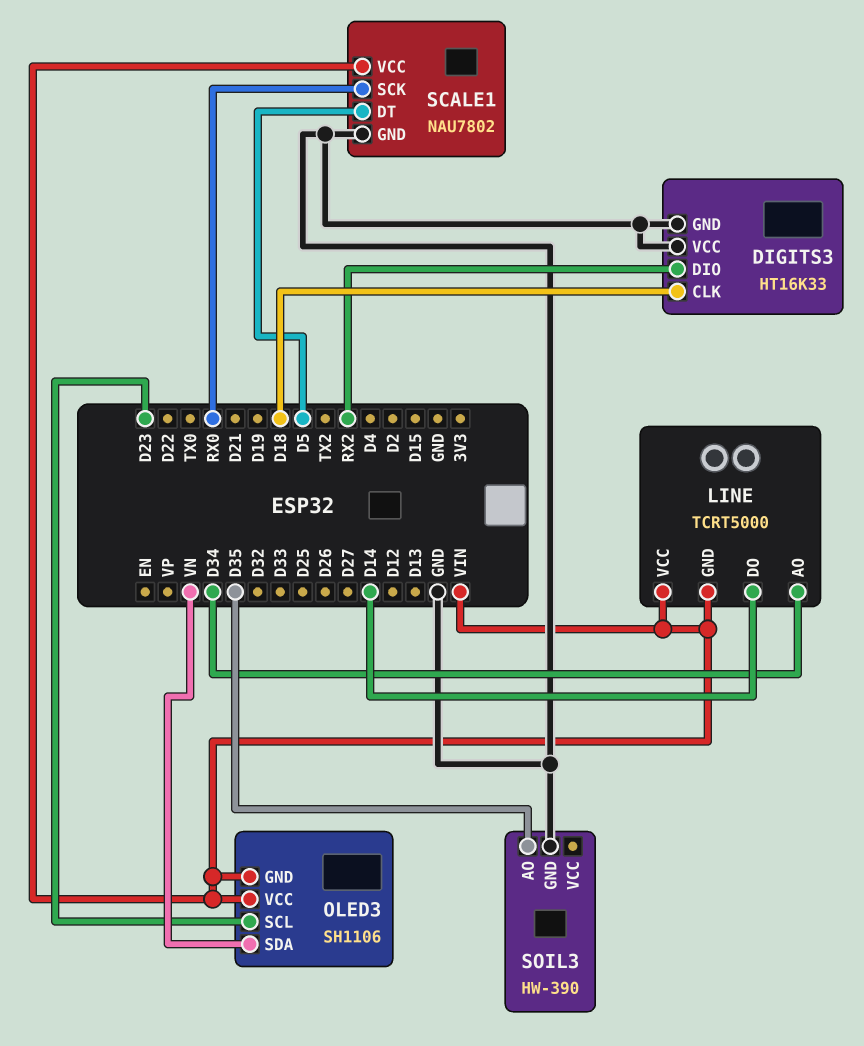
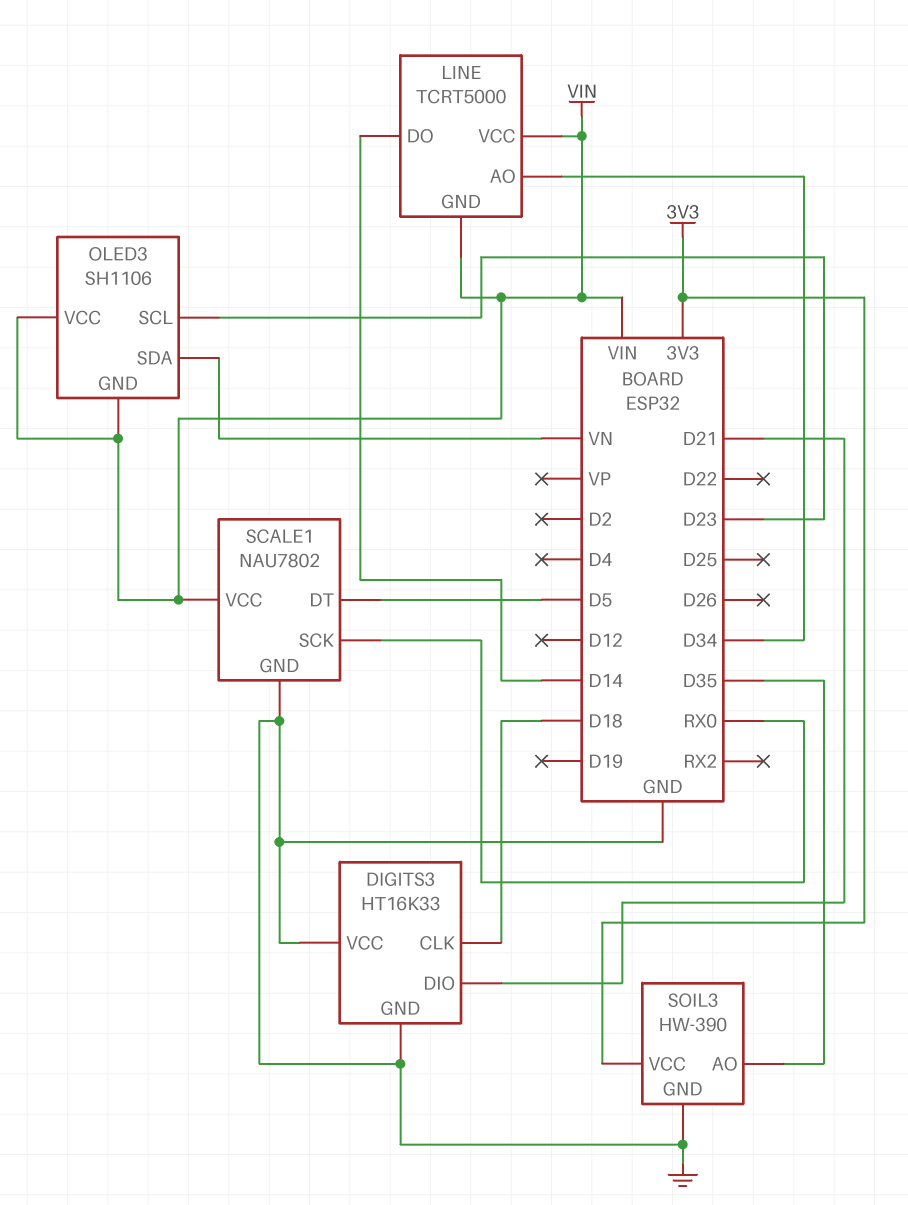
DIGITS3 pin DIO: RX2 -> D21
SOIL3 pin VCC: none -> 3V3

